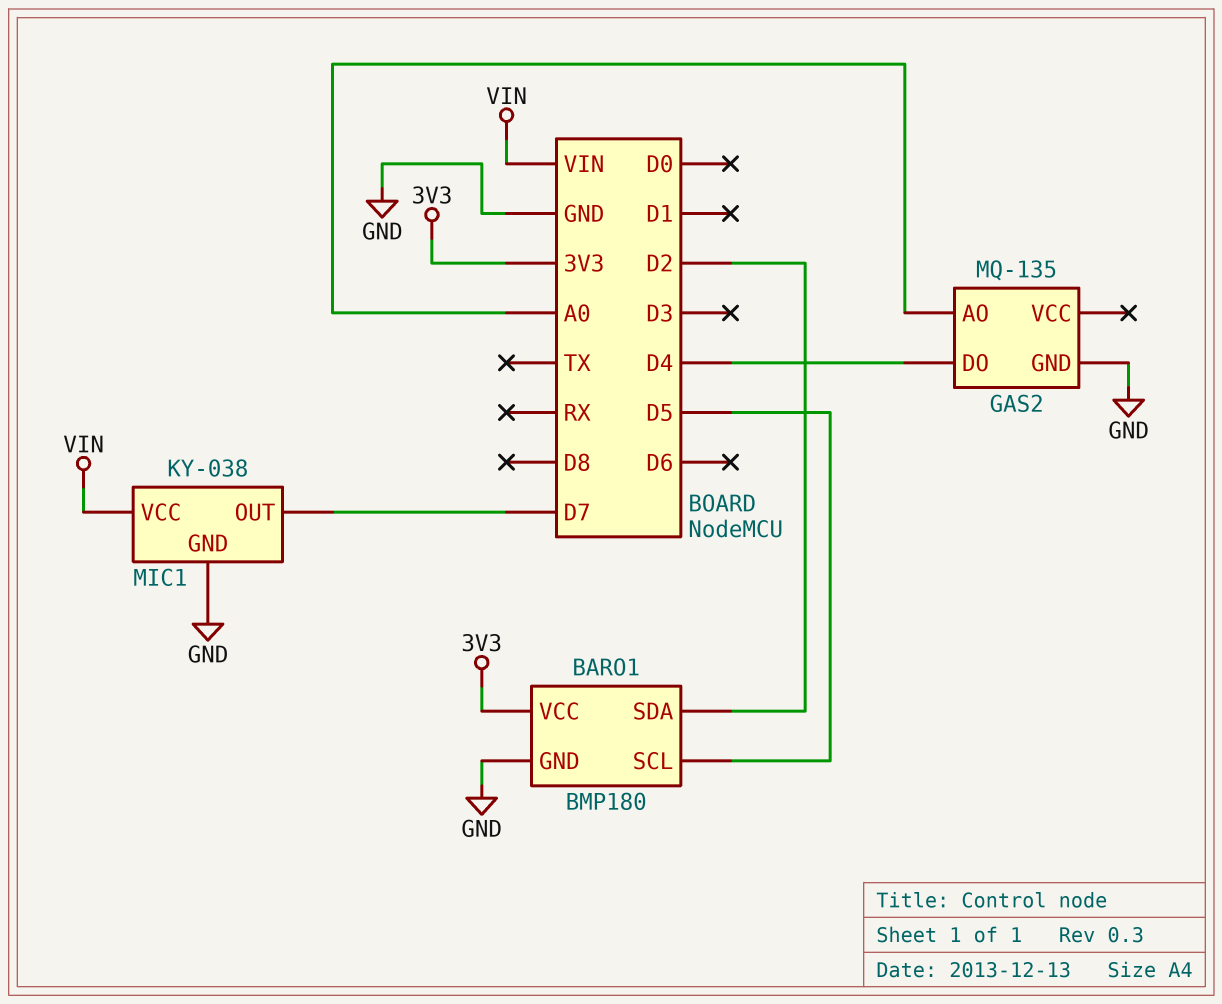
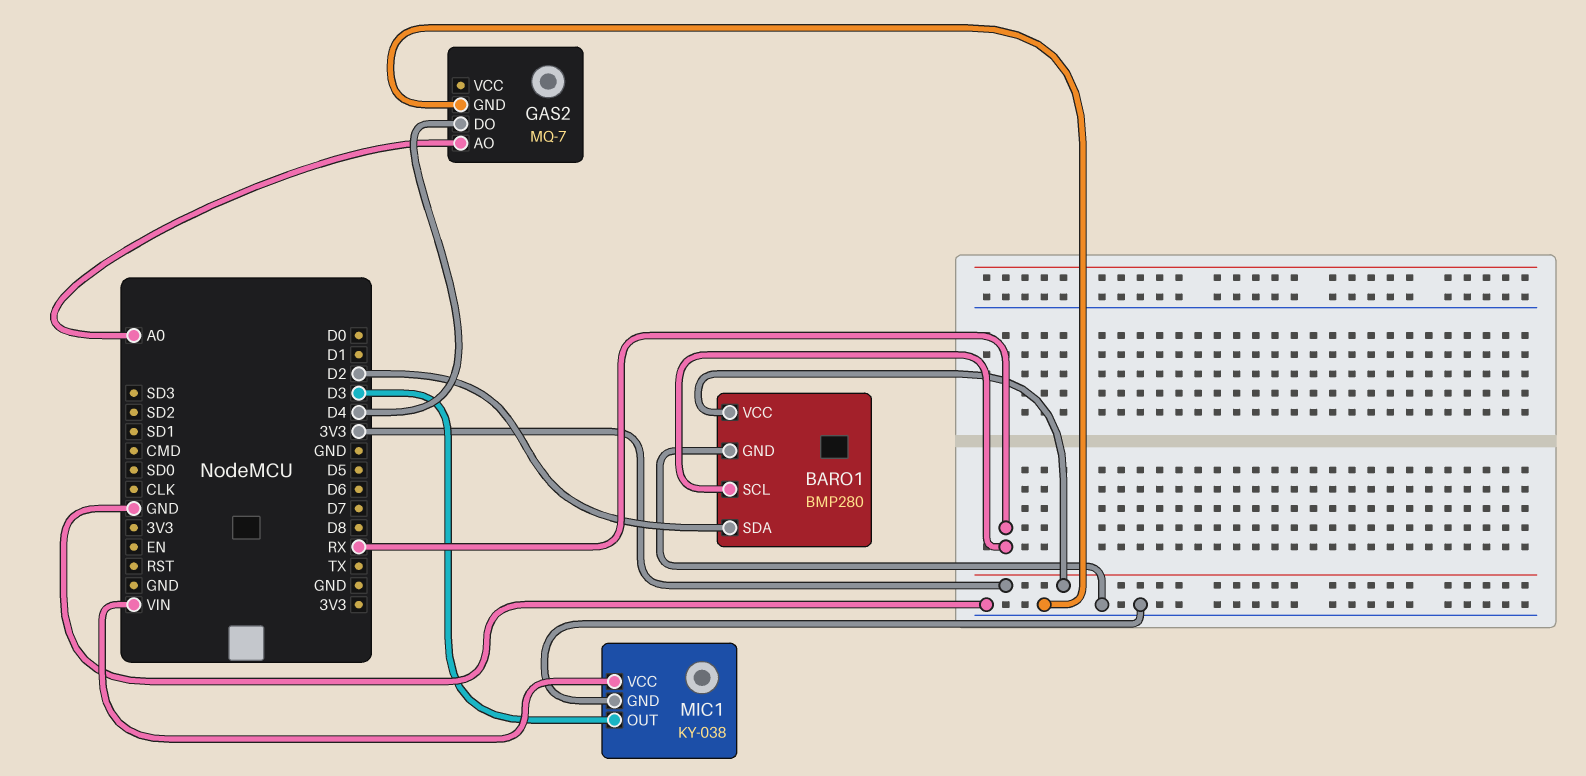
BARO1: BMP180 -> BMP280
BARO1 pin SCL: D5 -> RX
GAS2: MQ-135 -> MQ-7
MIC1 pin OUT: D7 -> D3

